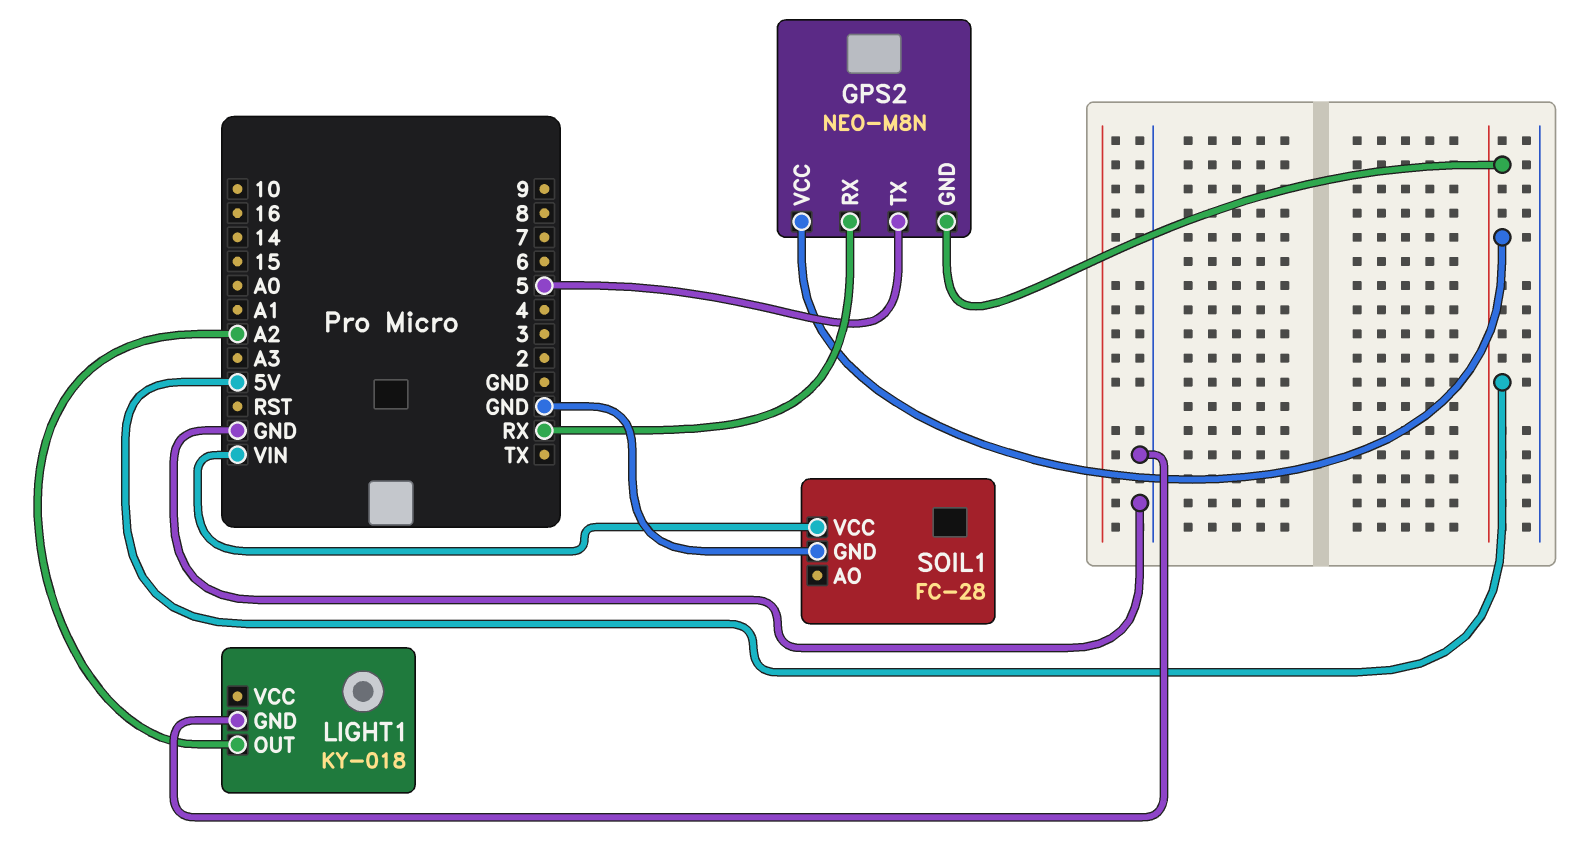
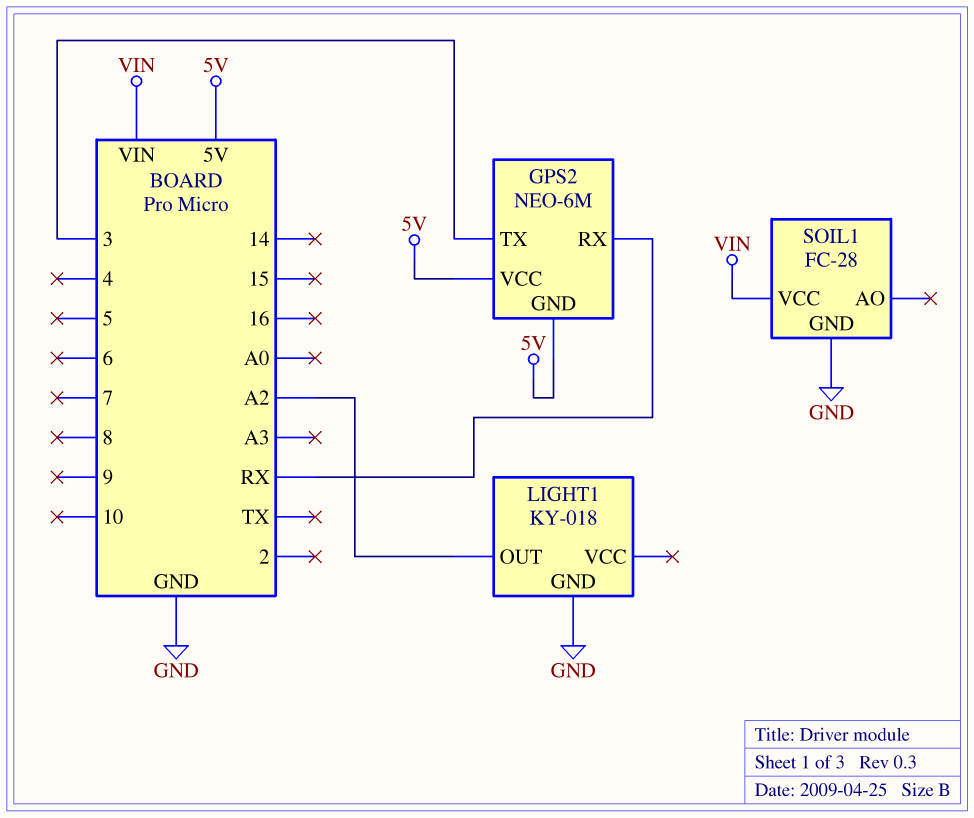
GPS2: NEO-M8N -> NEO-6M
GPS2 pin TX: 5 -> 3

